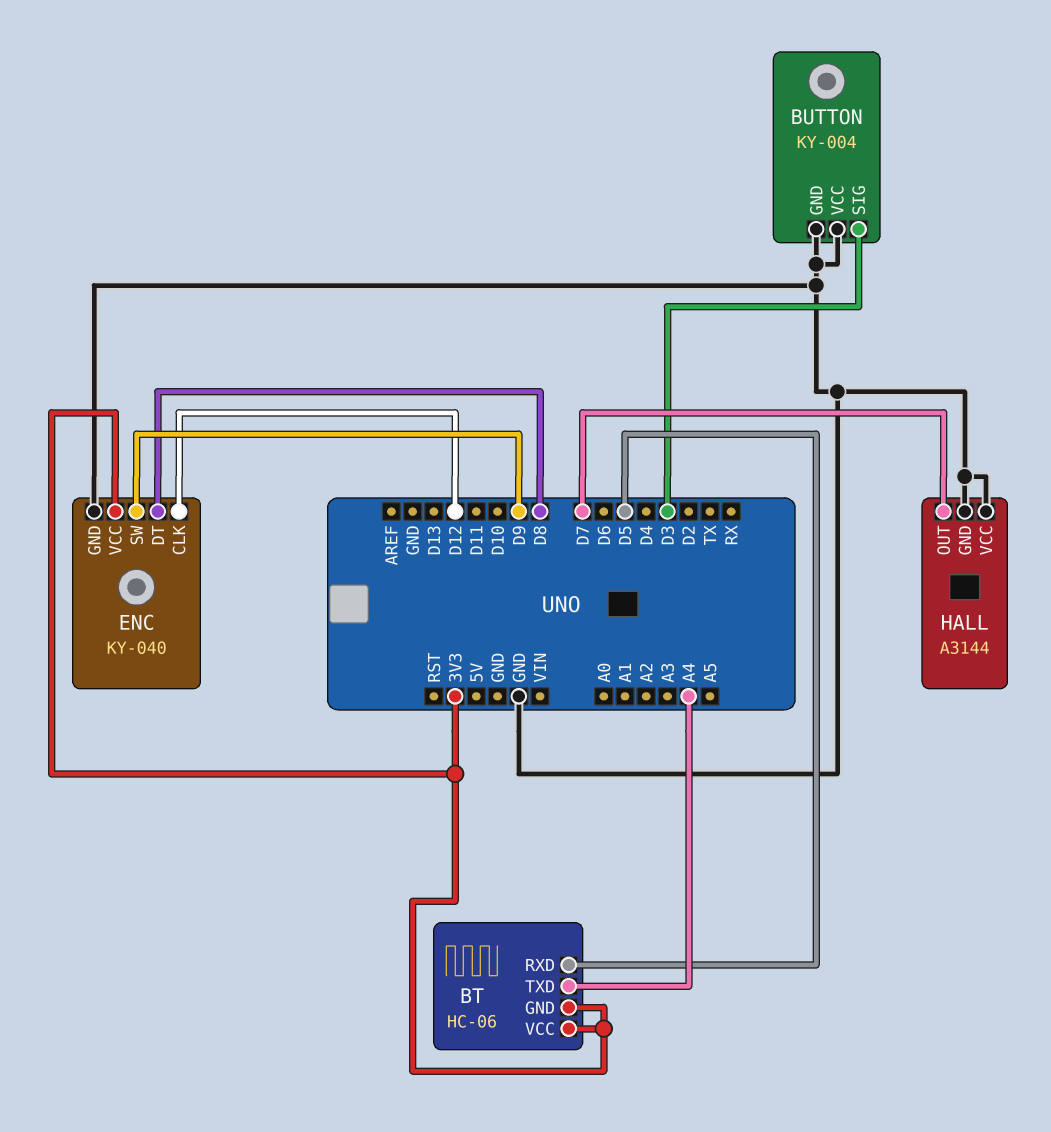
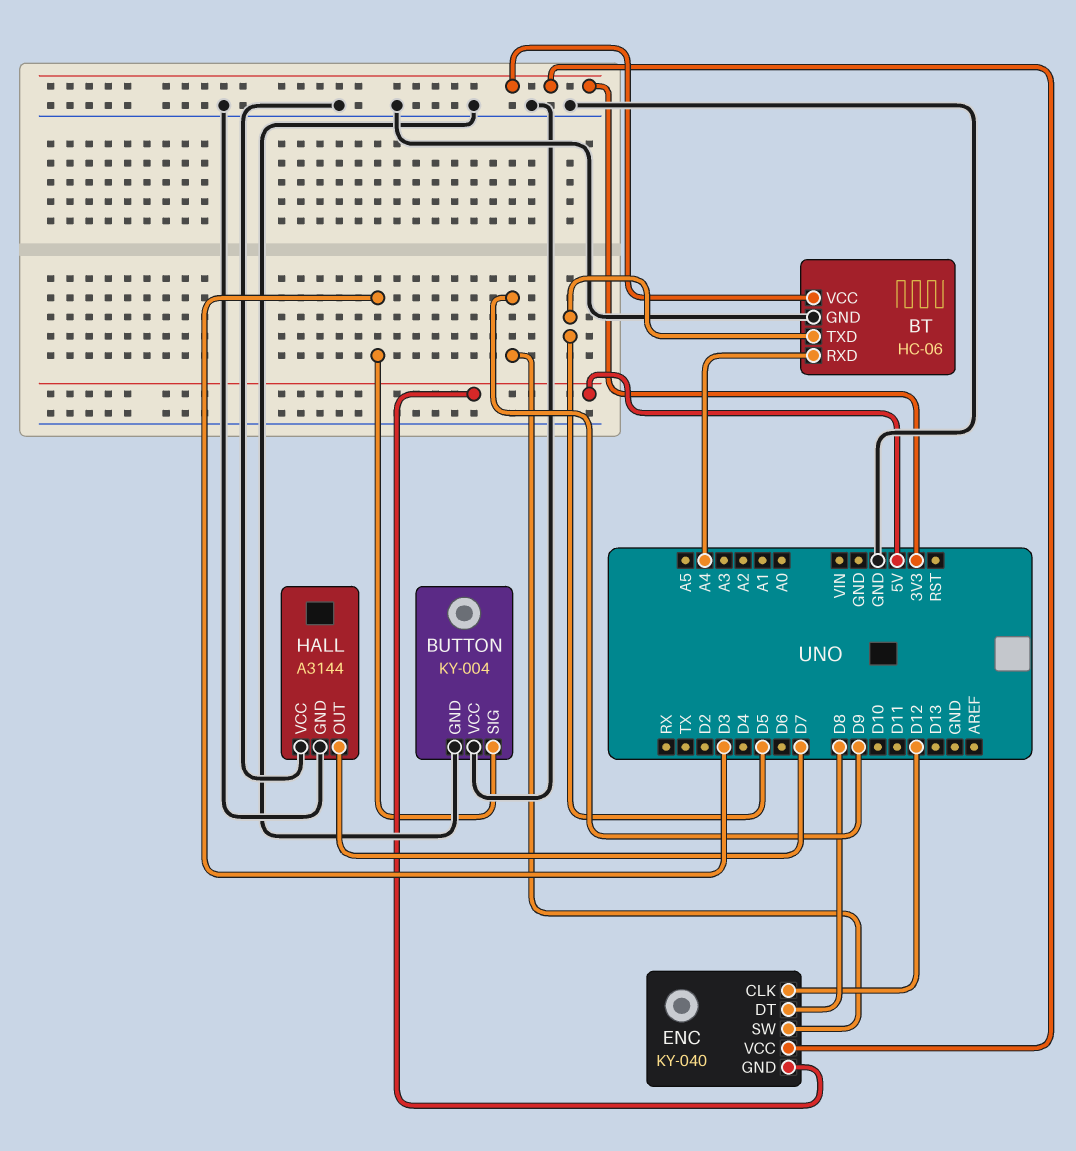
BT pin GND: 3V3 -> GND
BT pin RXD: D5 -> A4
BT pin TXD: A4 -> D5
ENC pin GND: GND -> 5V

